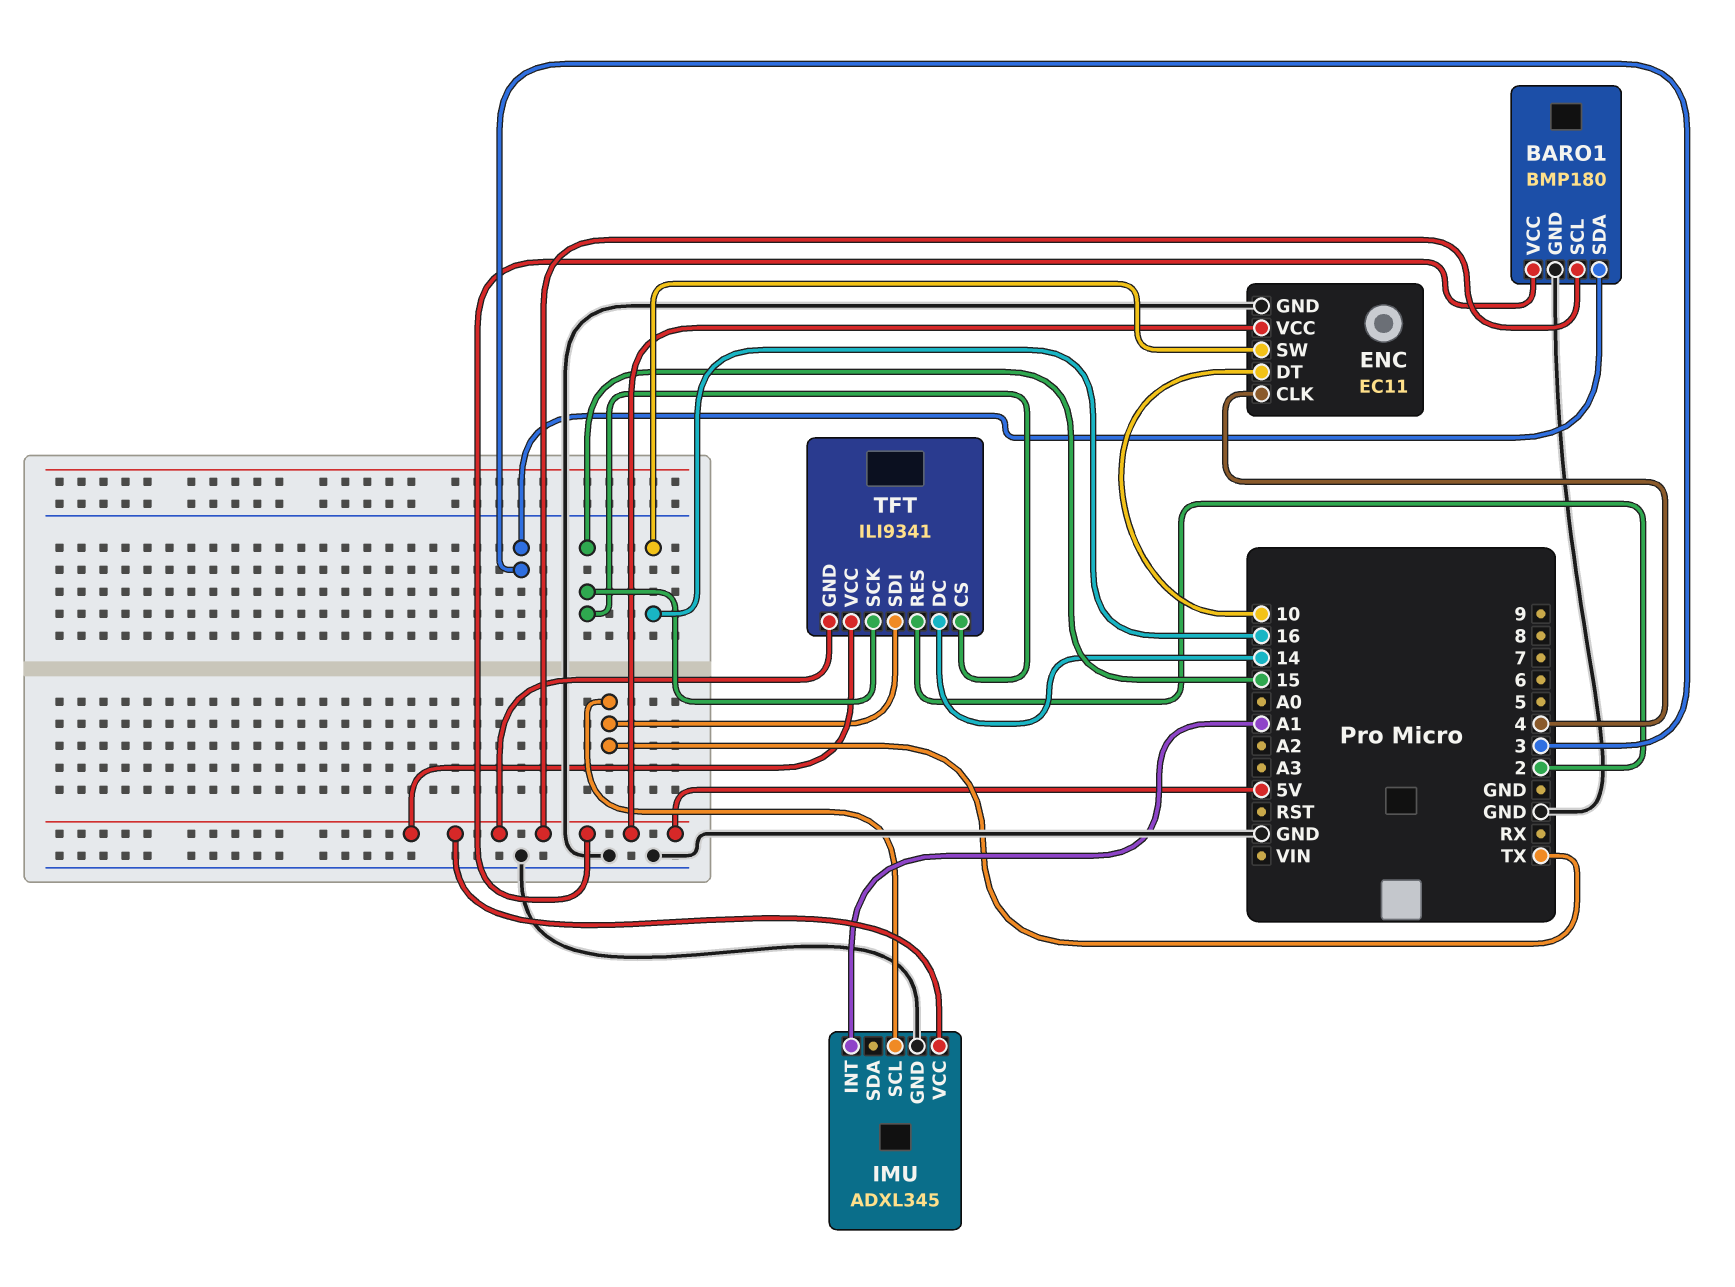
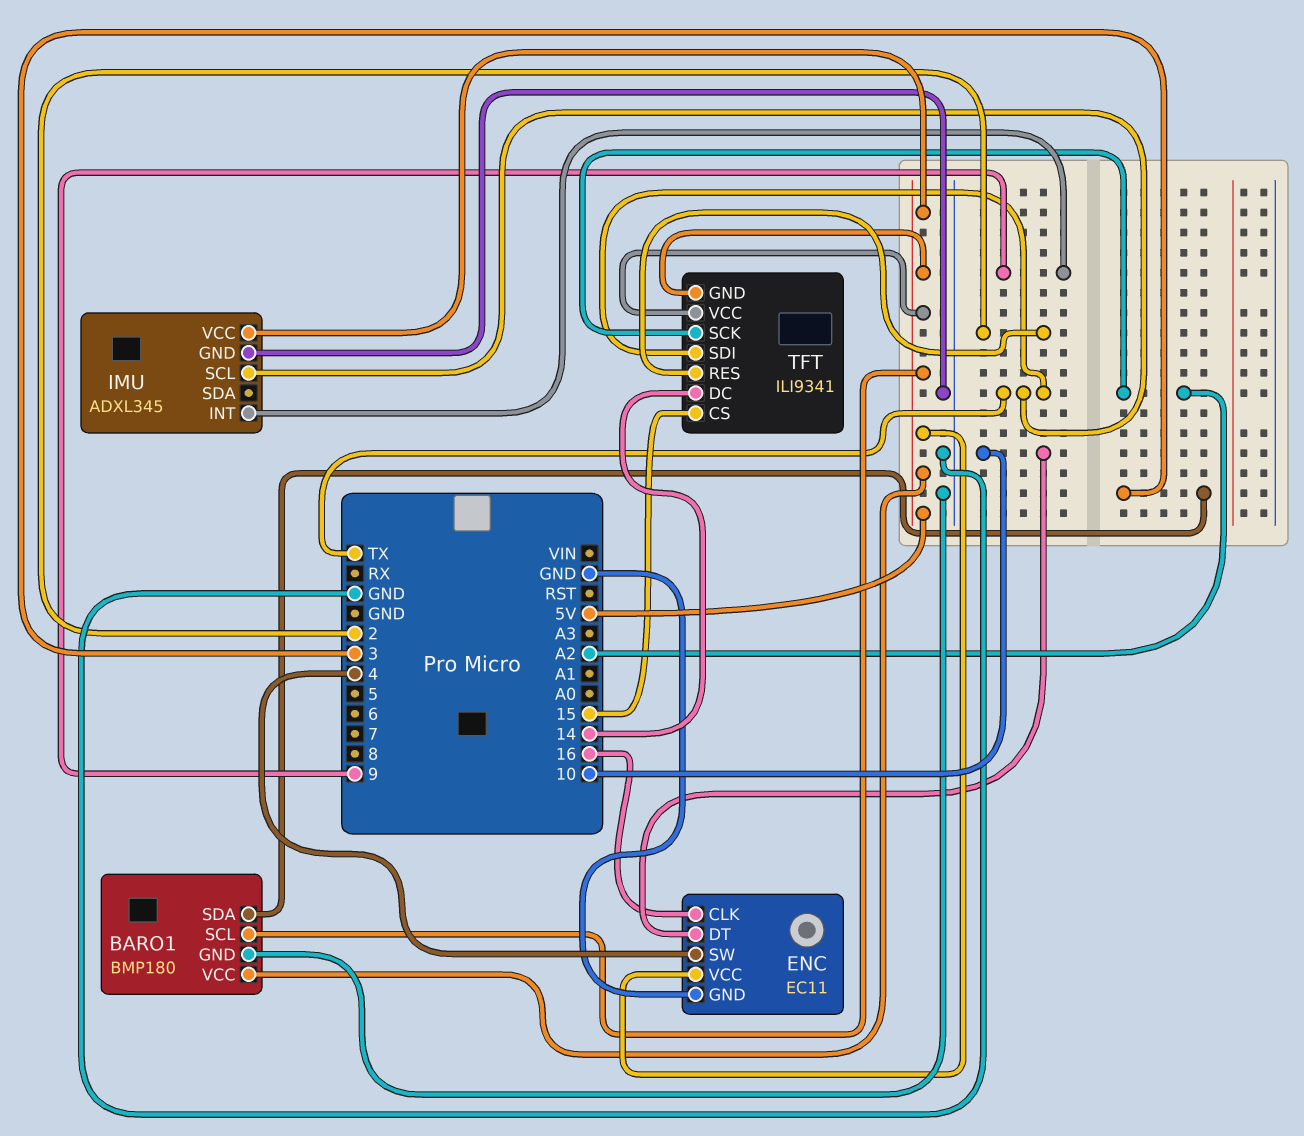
ENC pin CLK: 4 -> 16
ENC pin SW: 16 -> 4
IMU pin INT: A1 -> 9
TFT pin SCK: 15 -> A2

